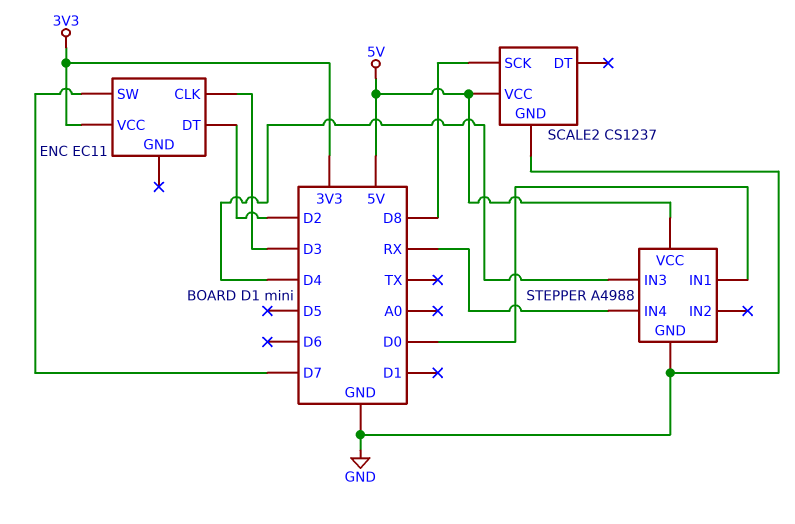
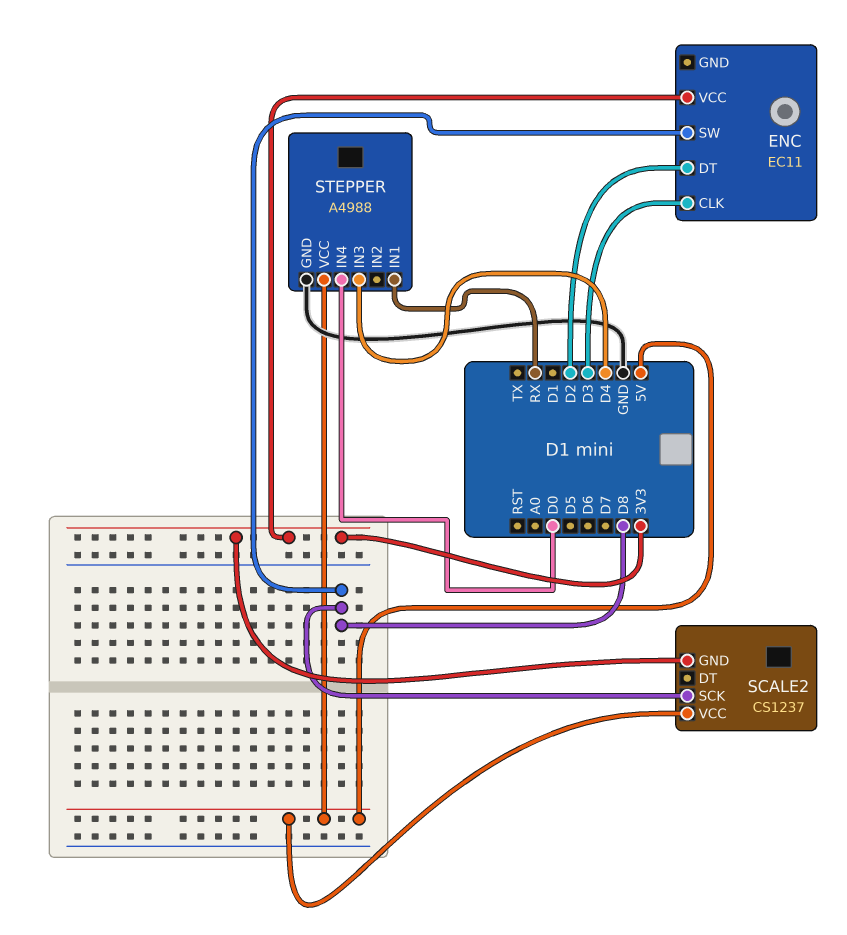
ENC pin SW: D7 -> D8
SCALE2 pin GND: GND -> 3V3
STEPPER pin IN1: D0 -> RX
STEPPER pin IN4: RX -> D0

